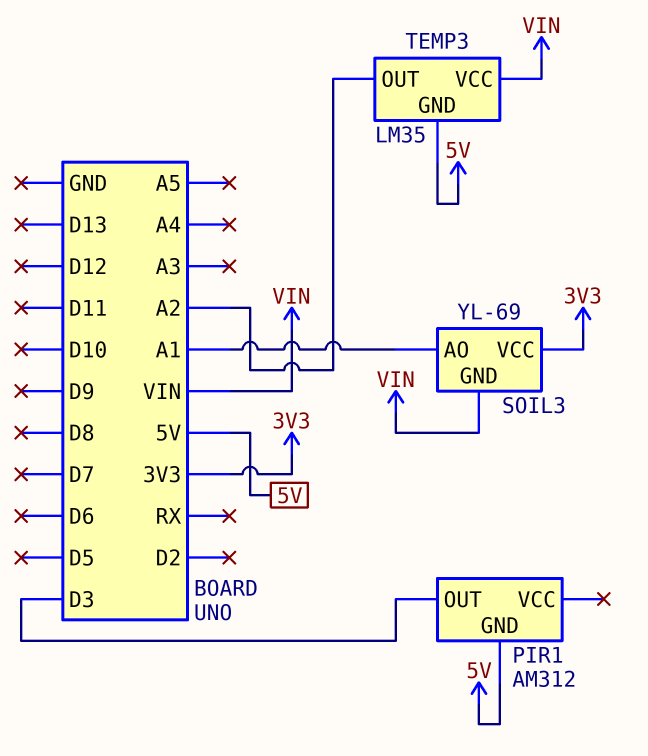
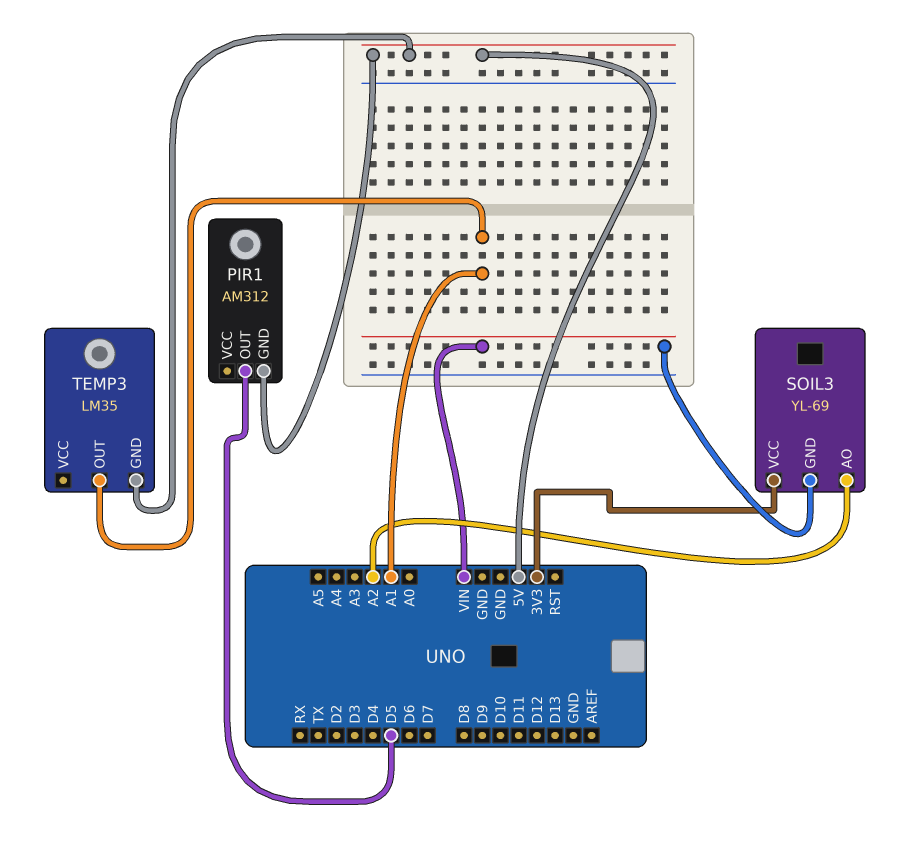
PIR1 pin OUT: D3 -> D5
SOIL3 pin AO: A1 -> A2
TEMP3 pin OUT: A2 -> A1
TEMP3 pin VCC: VIN -> none

